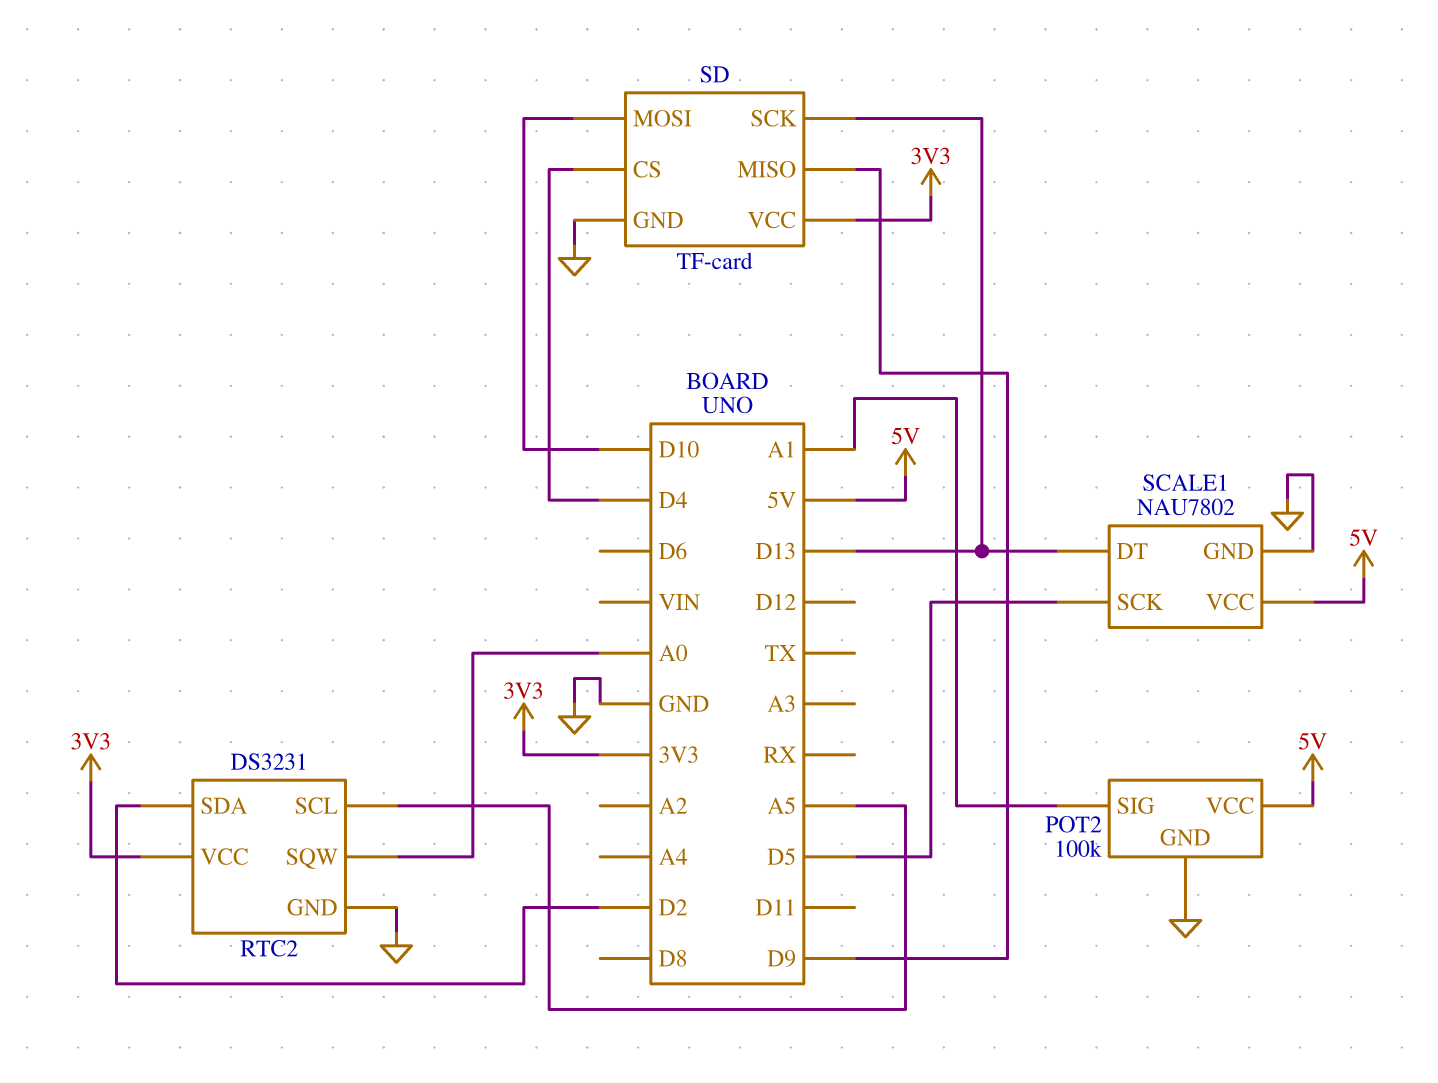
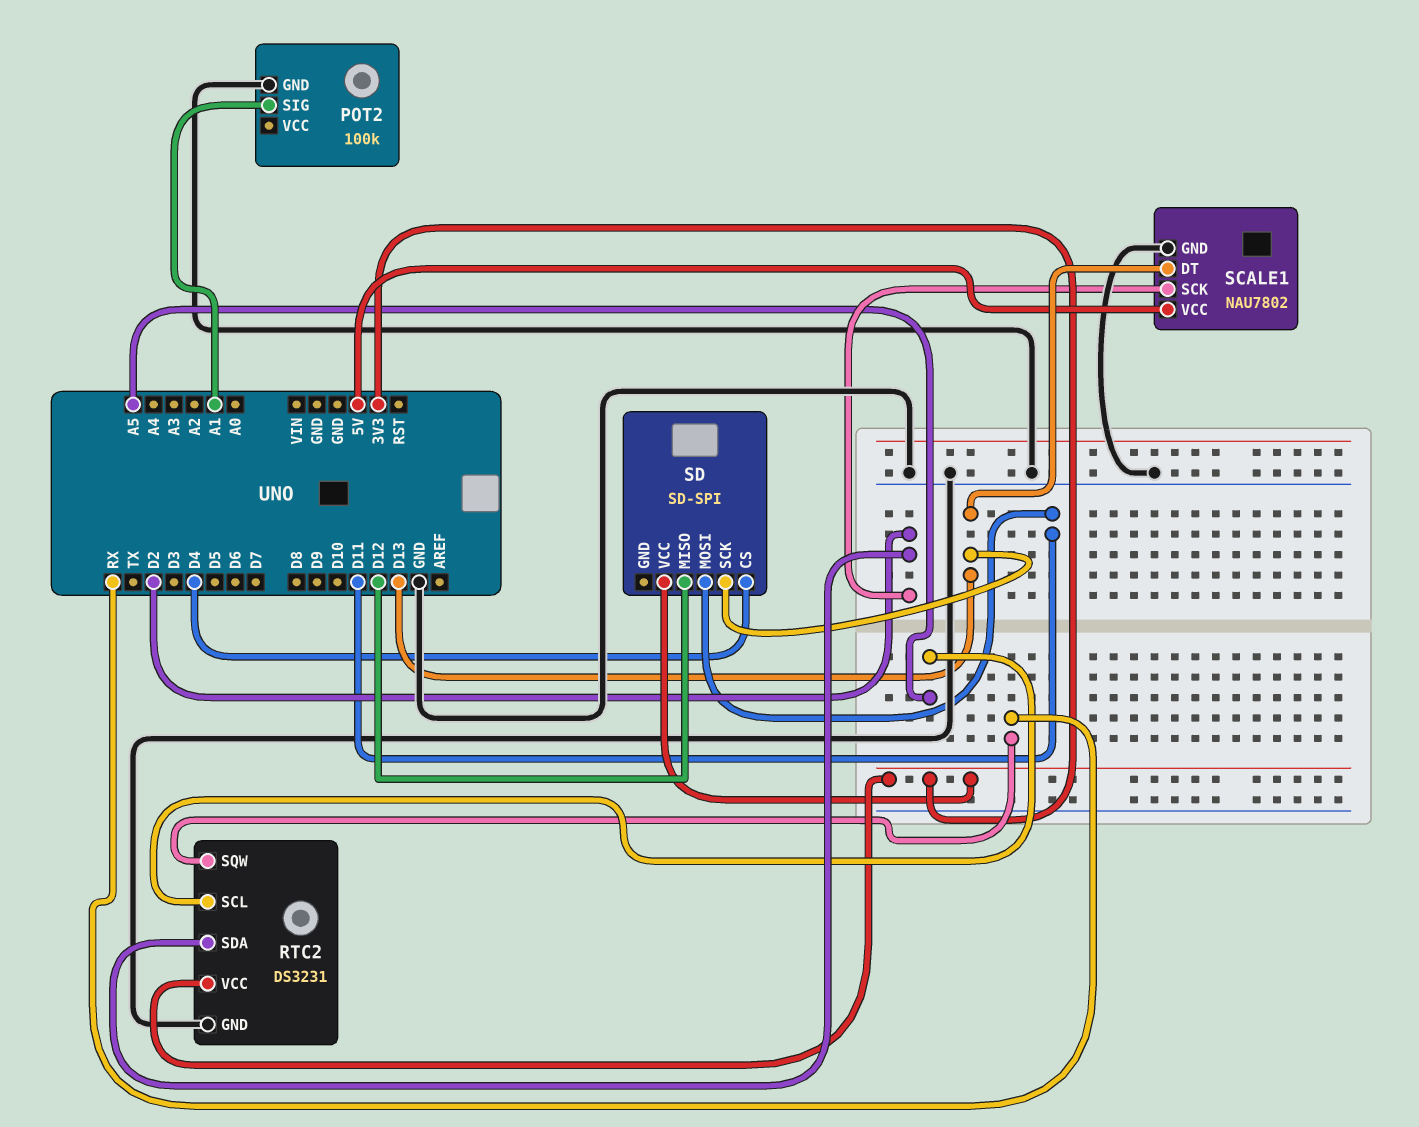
POT2 pin VCC: 5V -> none
RTC2 pin SQW: A0 -> RX
SCALE1 pin SCK: D5 -> D2
SD: TF-card -> SD-SPI
SD pin GND: GND -> none
SD pin MISO: D9 -> D12
SD pin MOSI: D10 -> D11

